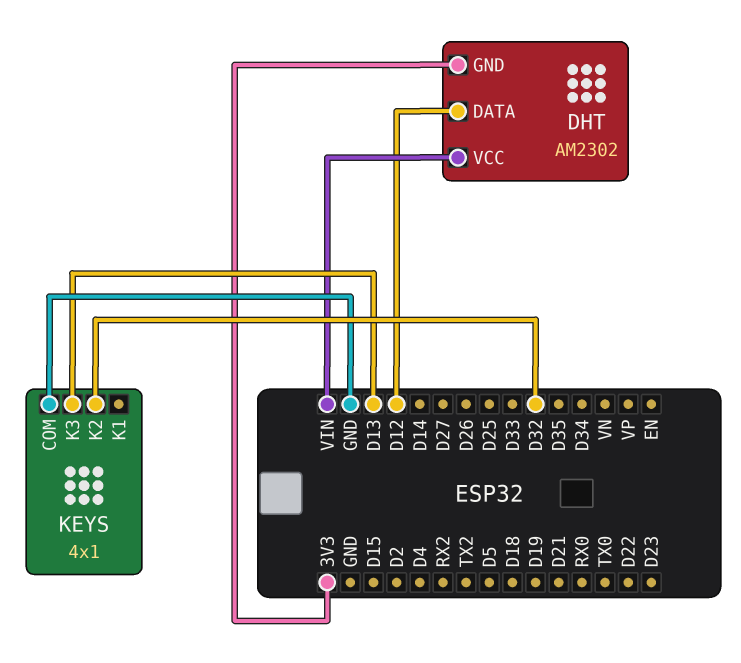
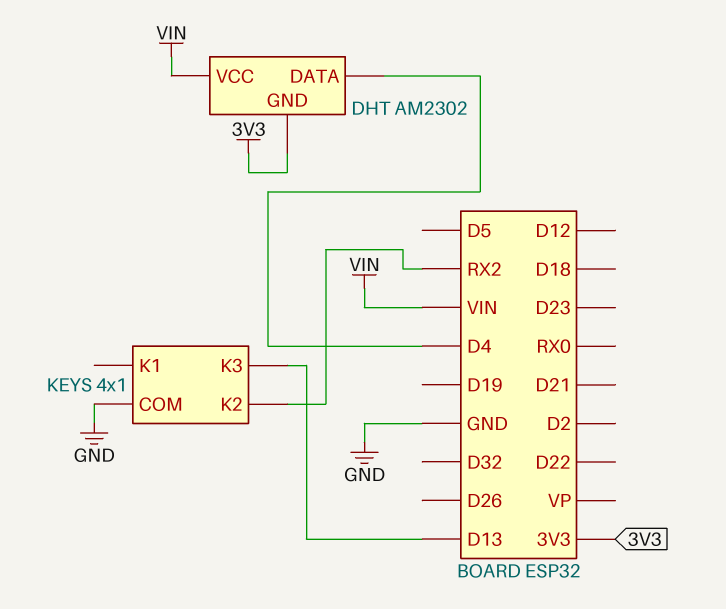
DHT pin DATA: D12 -> D4
KEYS pin K2: D32 -> RX2

